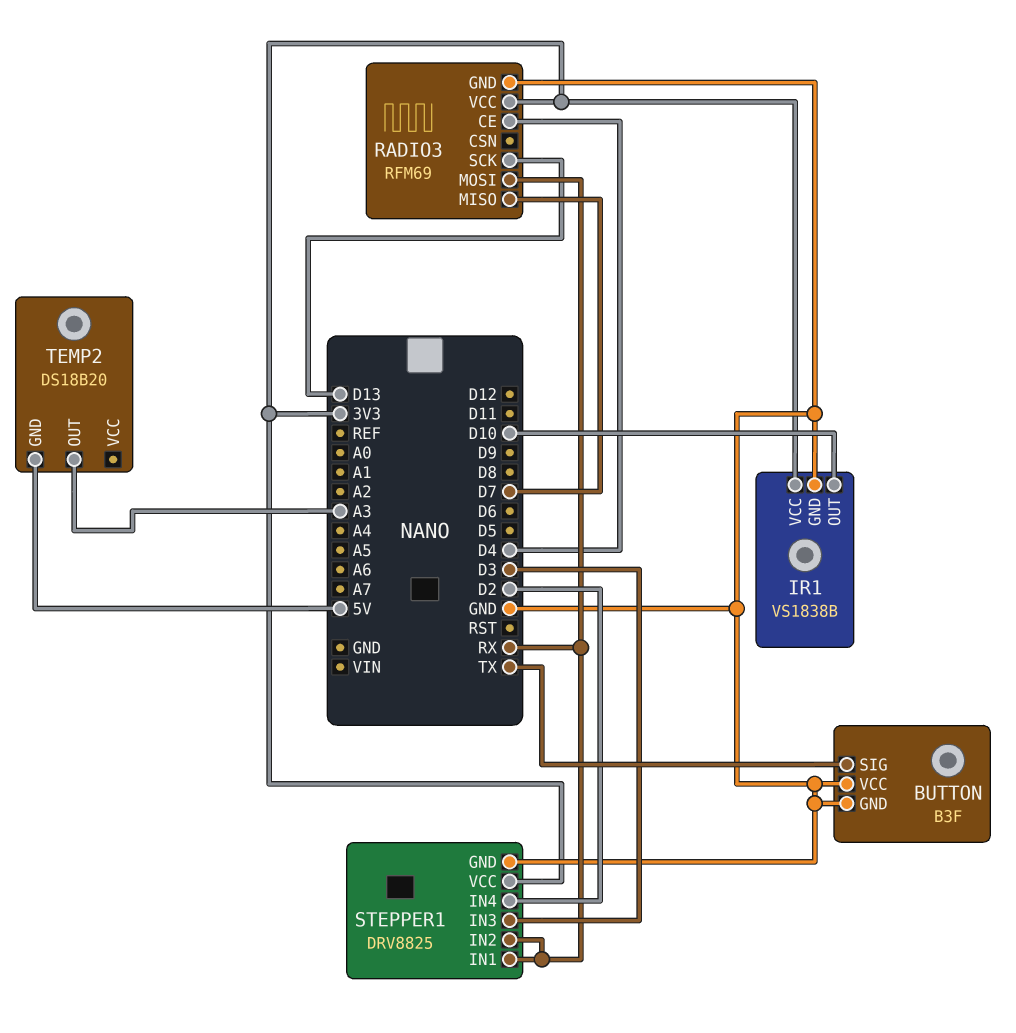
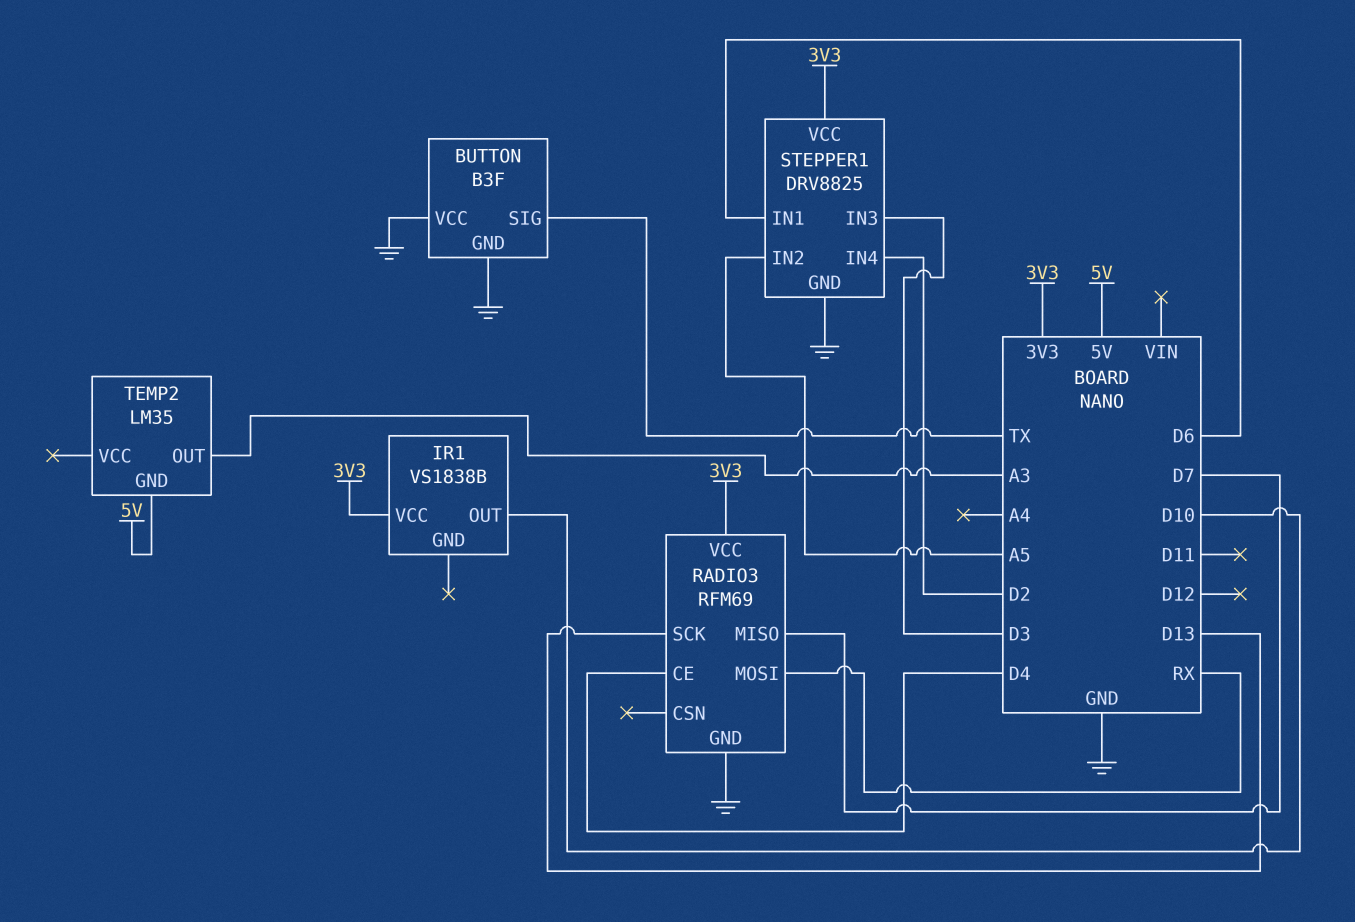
IR1 pin GND: GND -> none
STEPPER1 pin IN1: RX -> D6
STEPPER1 pin IN2: RX -> A5
TEMP2: DS18B20 -> LM35

